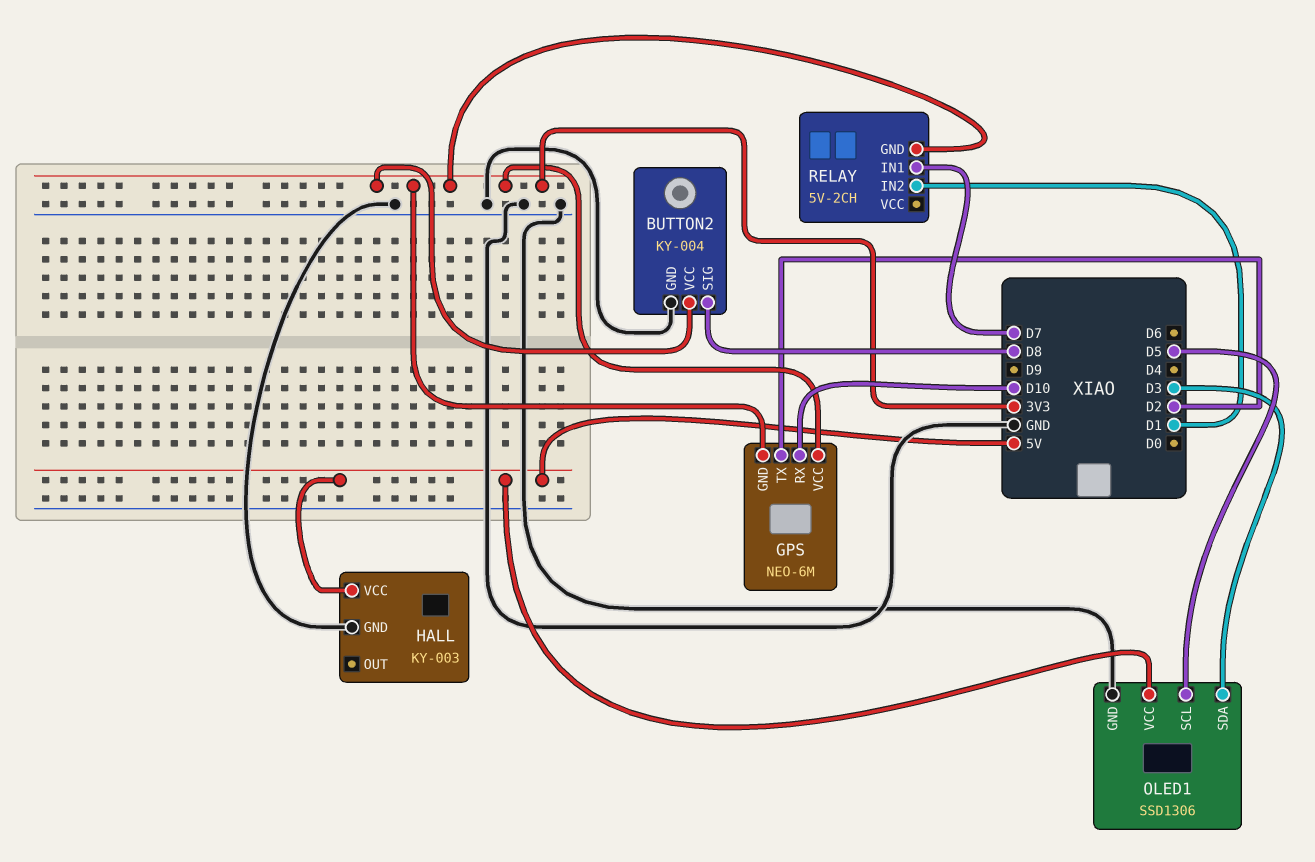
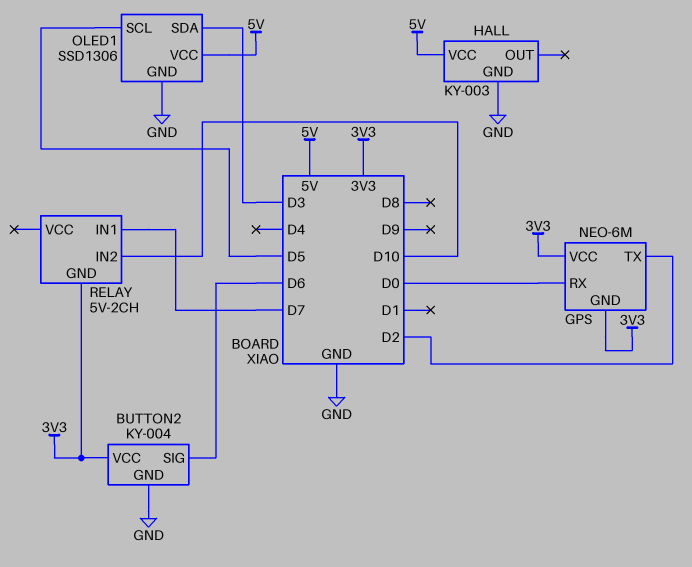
BUTTON2 pin SIG: D8 -> D6
GPS pin RX: D10 -> D0
RELAY pin IN2: D1 -> D10

